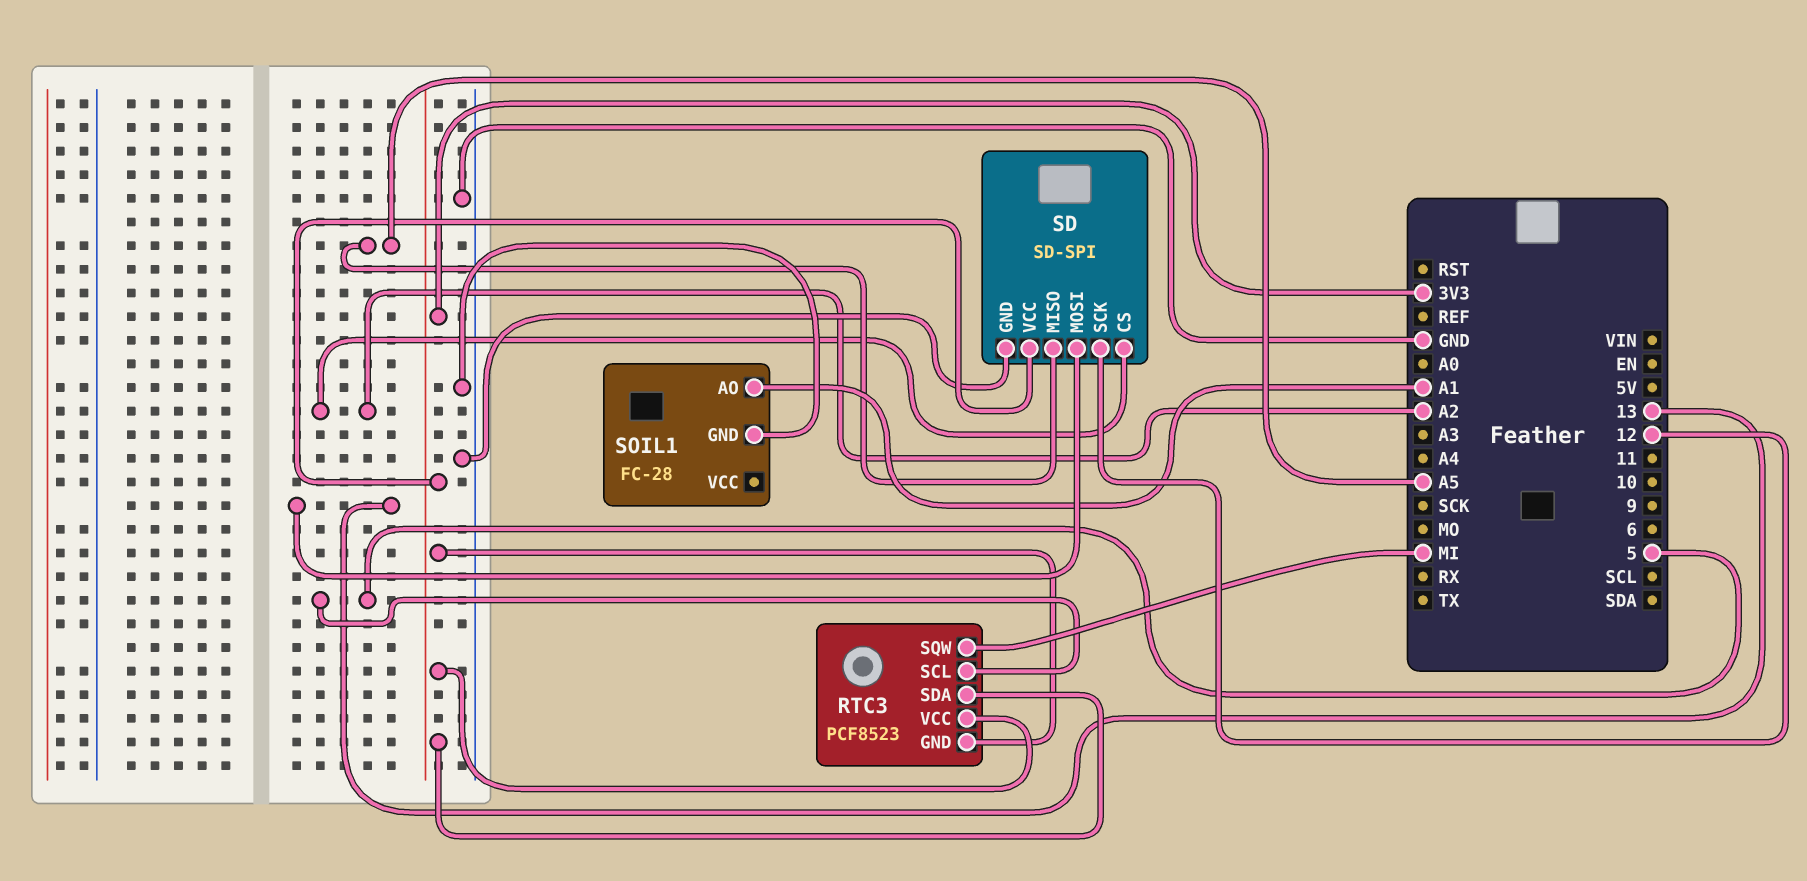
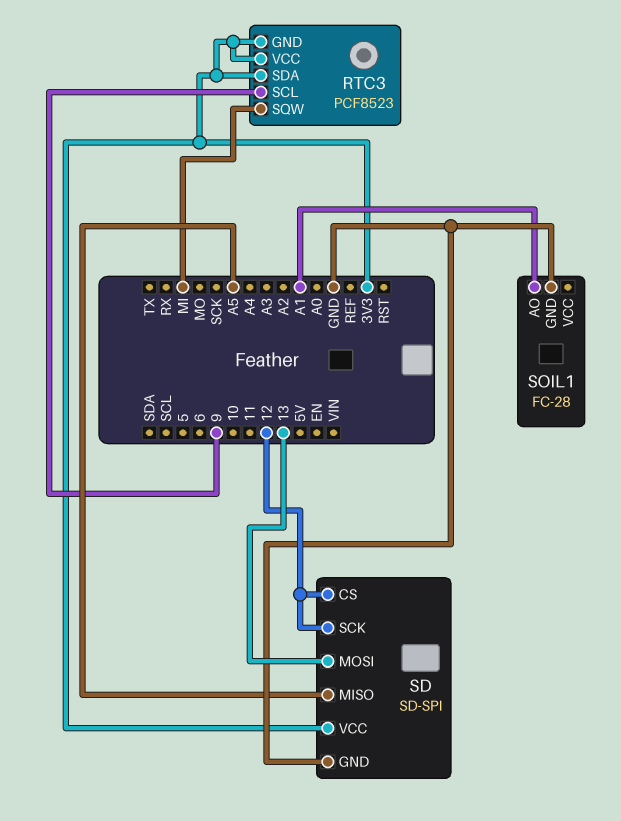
RTC3 pin SCL: 5 -> 9
SD pin CS: A2 -> 12

